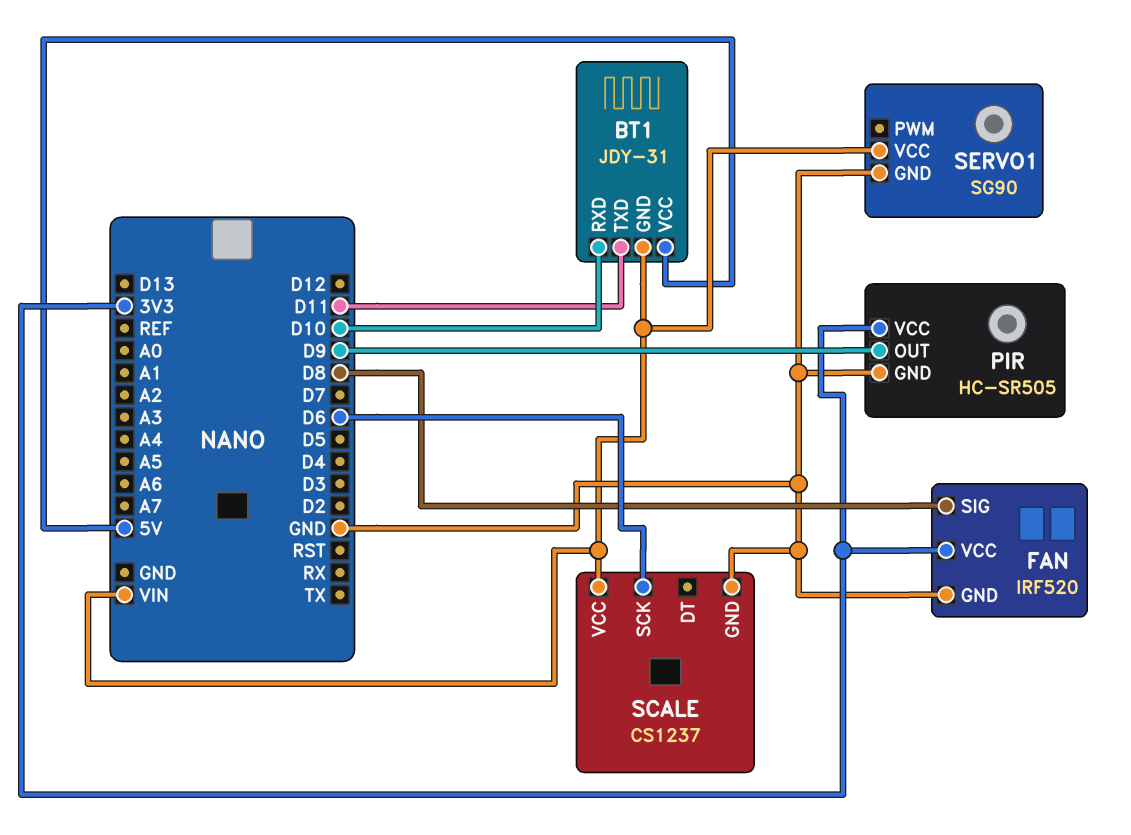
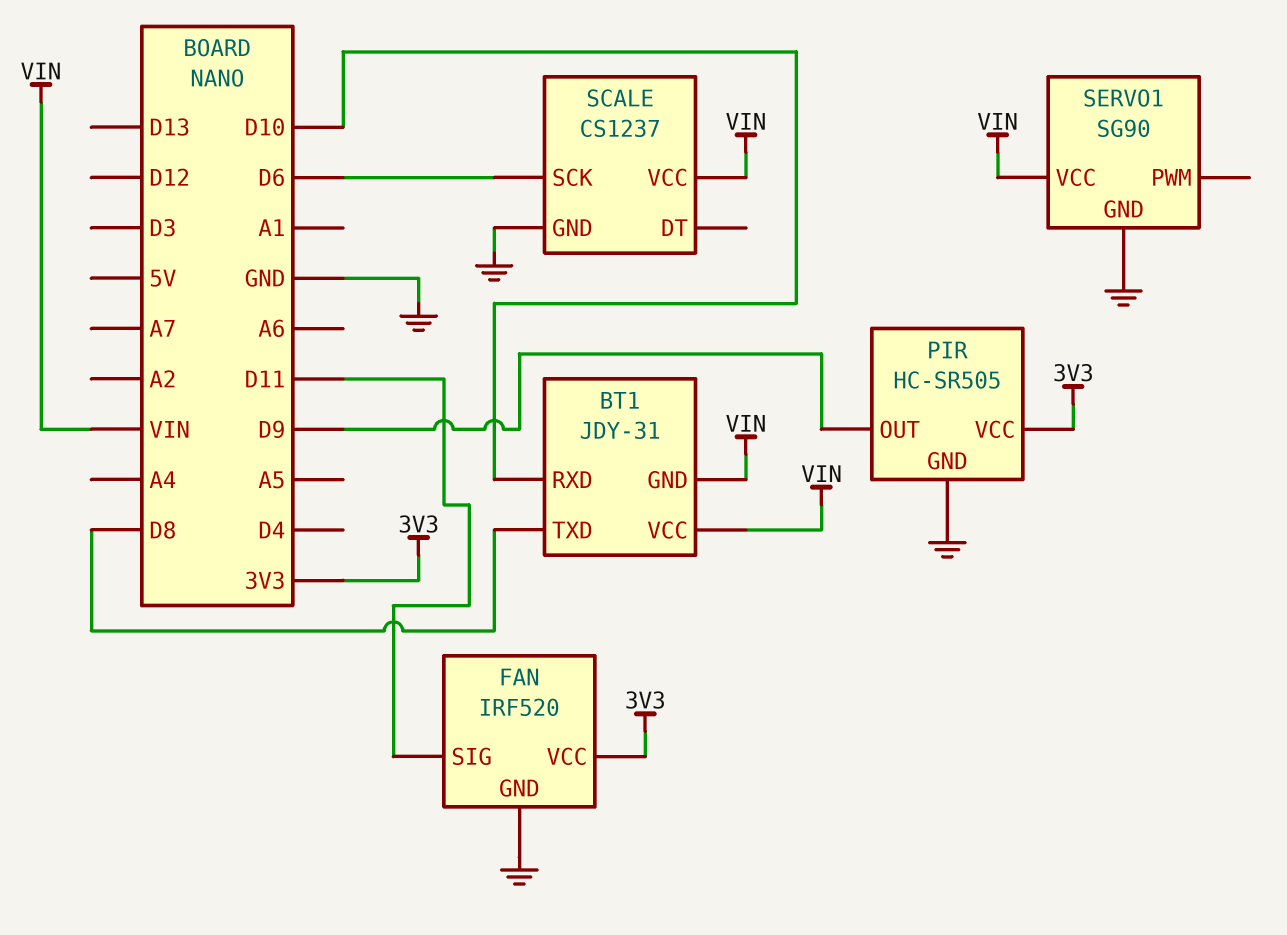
BT1 pin TXD: D11 -> D8
BT1 pin VCC: 5V -> VIN
FAN pin SIG: D8 -> D11

